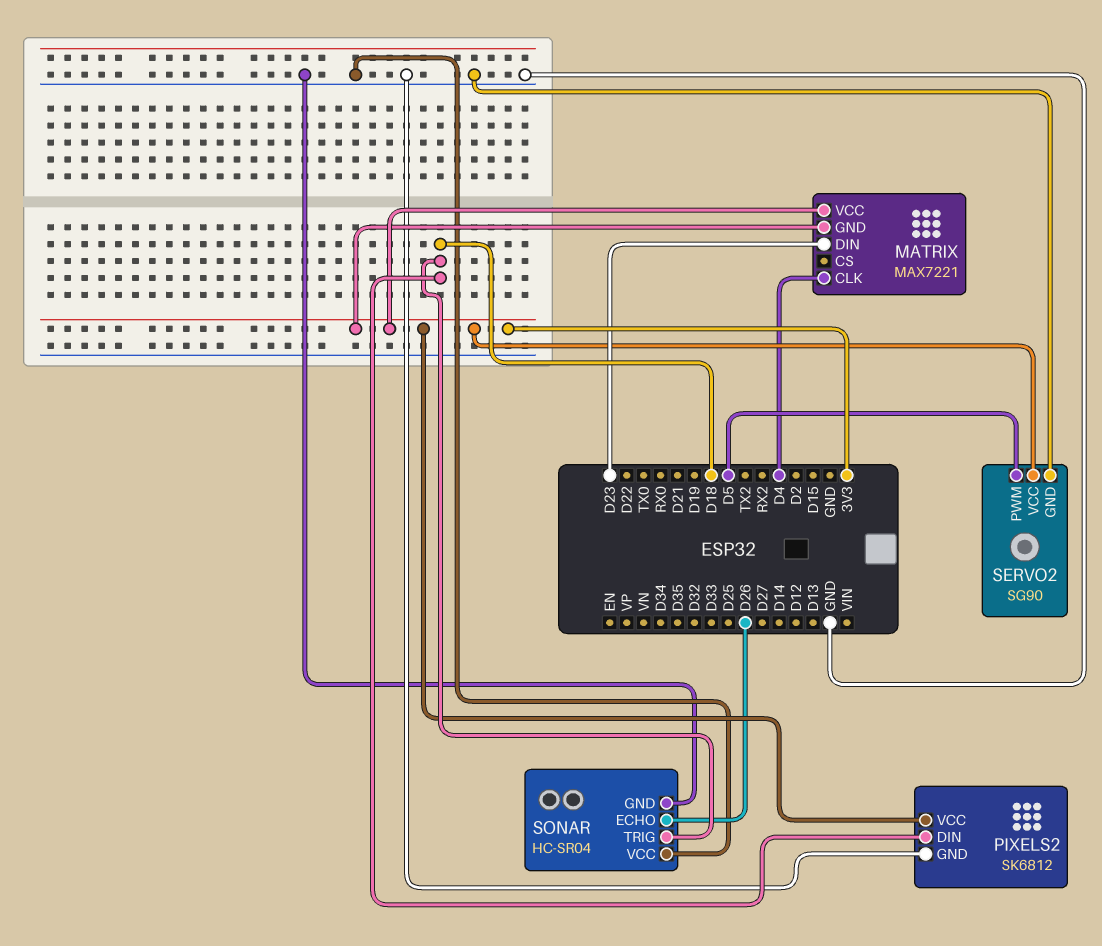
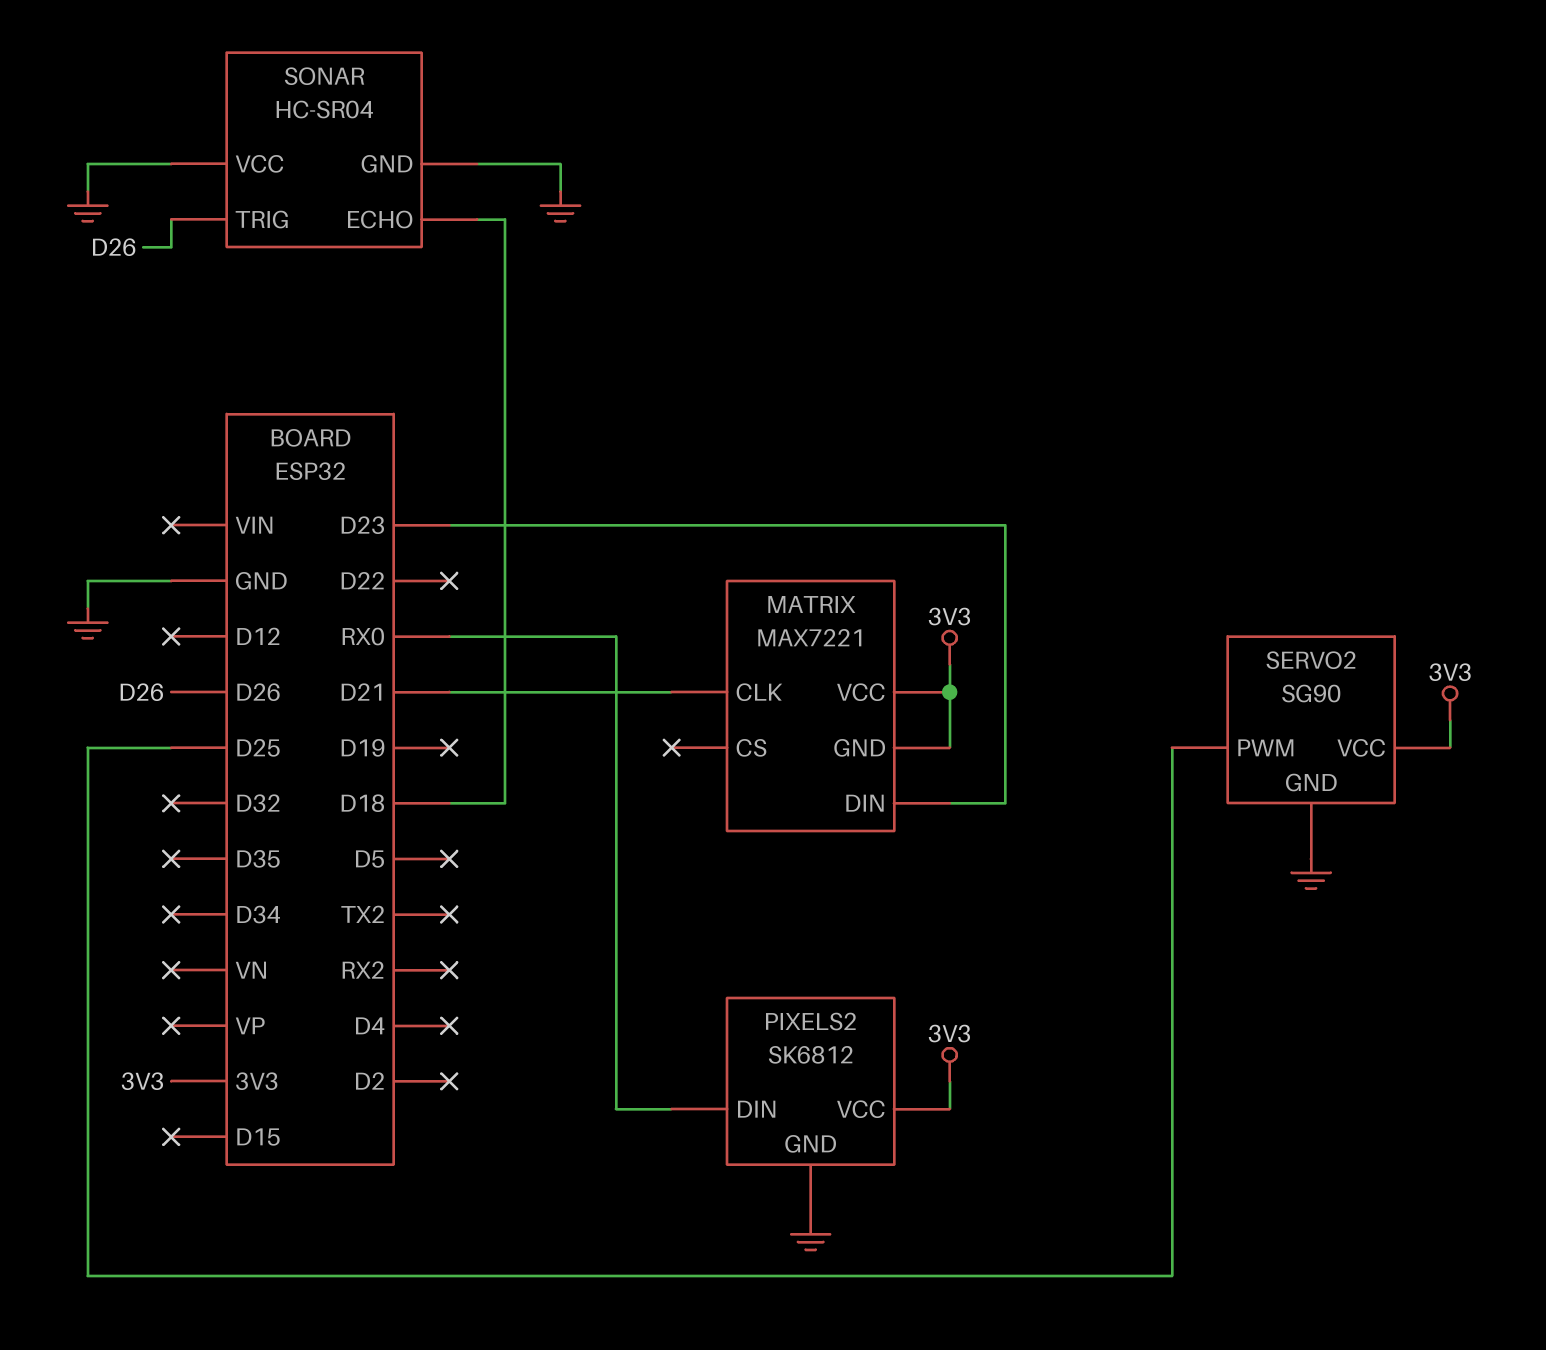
MATRIX pin CLK: D4 -> D21
PIXELS2 pin DIN: D18 -> RX0
SERVO2 pin PWM: D5 -> D25
SONAR pin ECHO: D26 -> D18
SONAR pin TRIG: D18 -> D26

